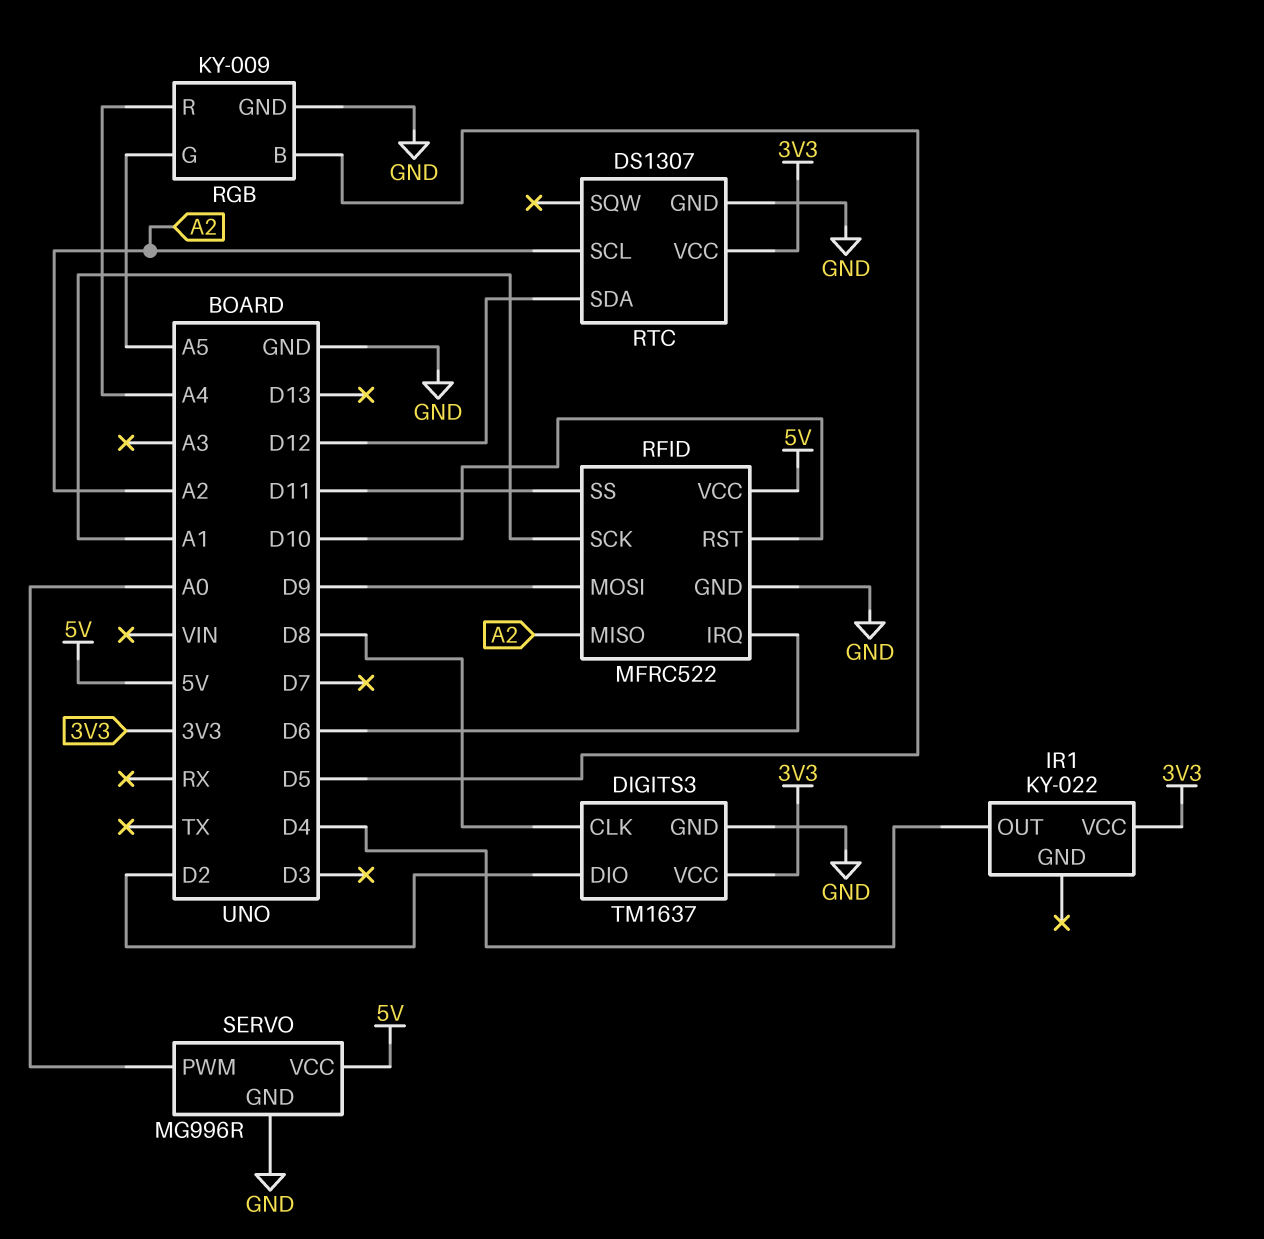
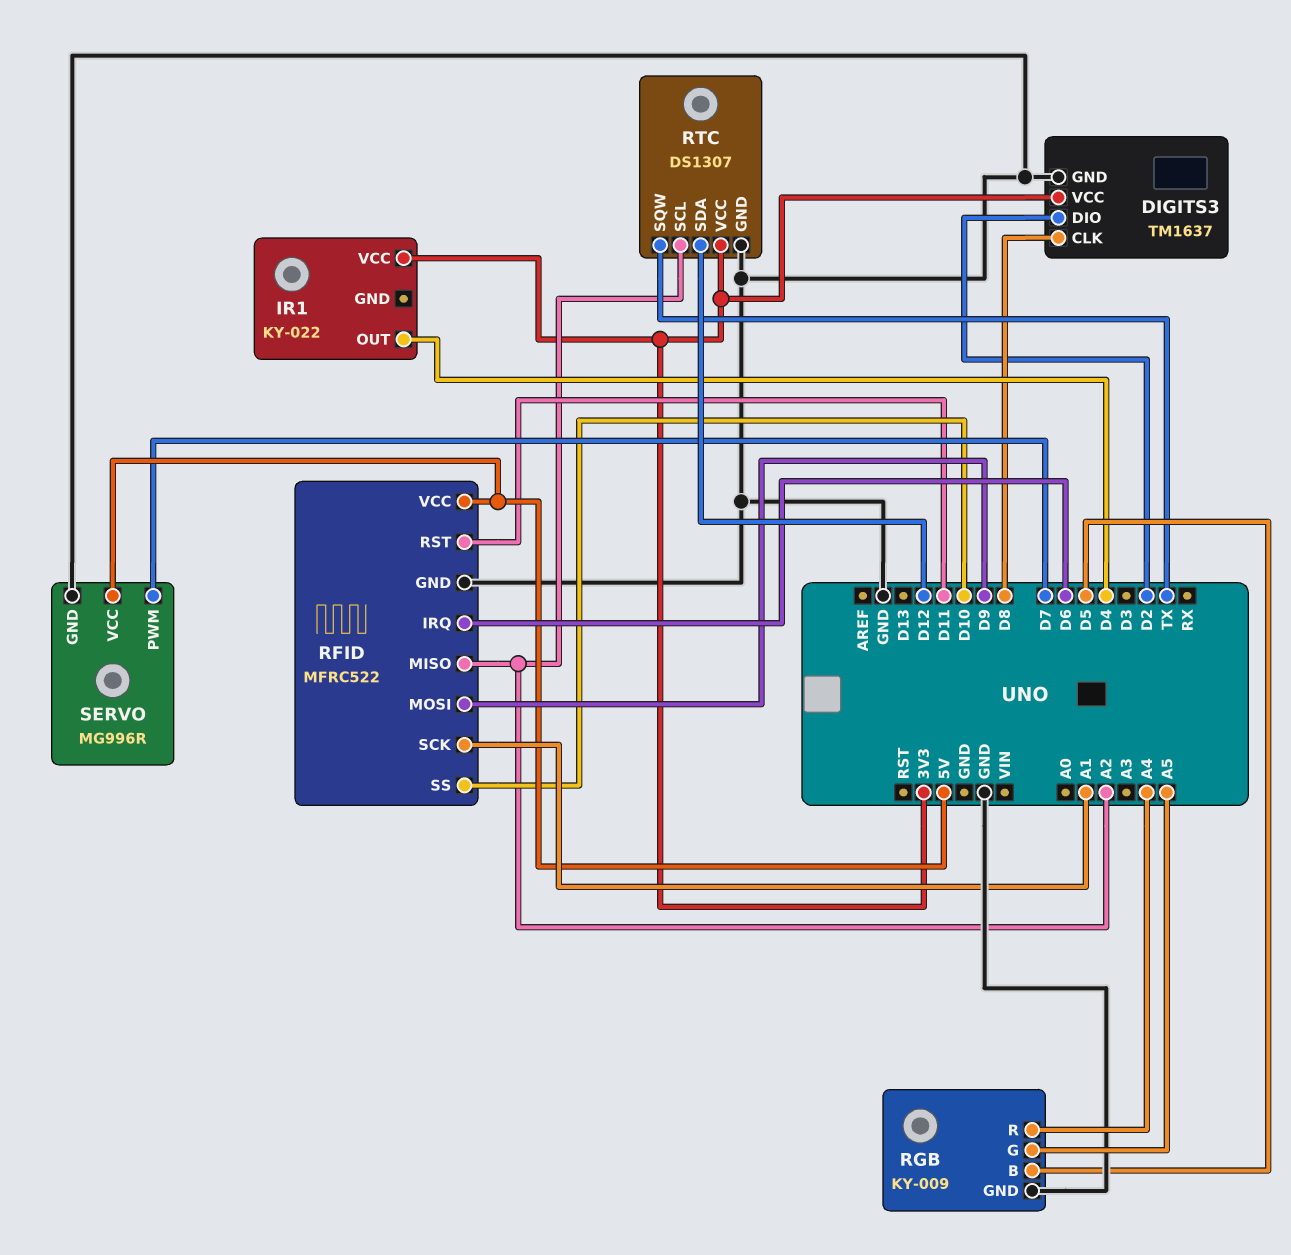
RFID pin RST: D10 -> D11
RFID pin SS: D11 -> D10
RTC pin SQW: none -> TX
SERVO pin PWM: A0 -> D7

